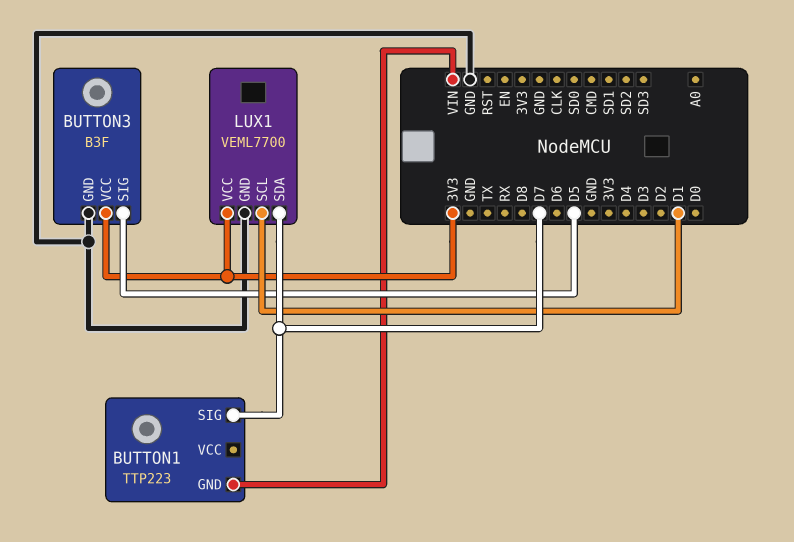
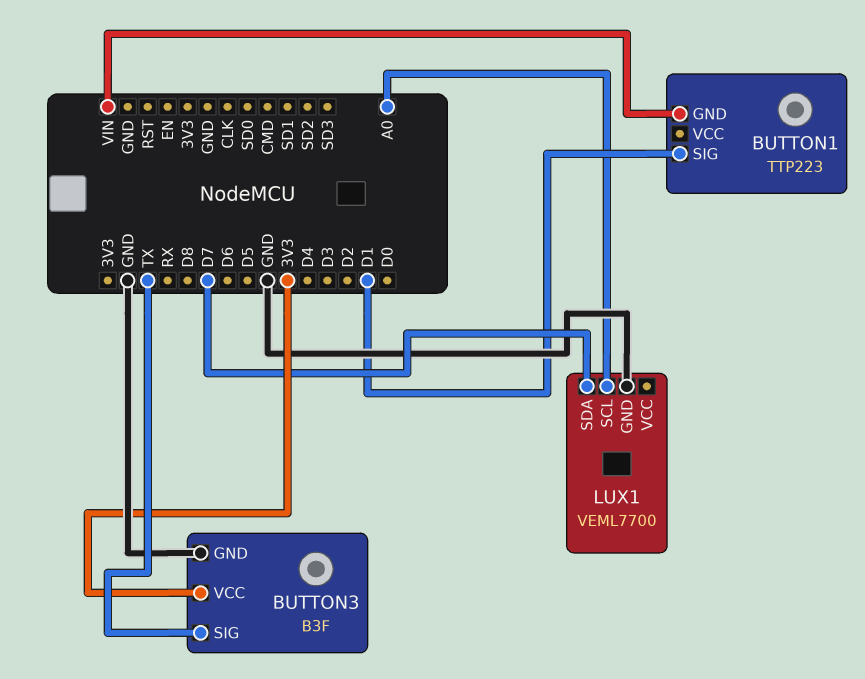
BUTTON1 pin SIG: D7 -> D1
BUTTON3 pin SIG: D5 -> TX
LUX1 pin SCL: D1 -> A0
LUX1 pin VCC: 3V3 -> none

